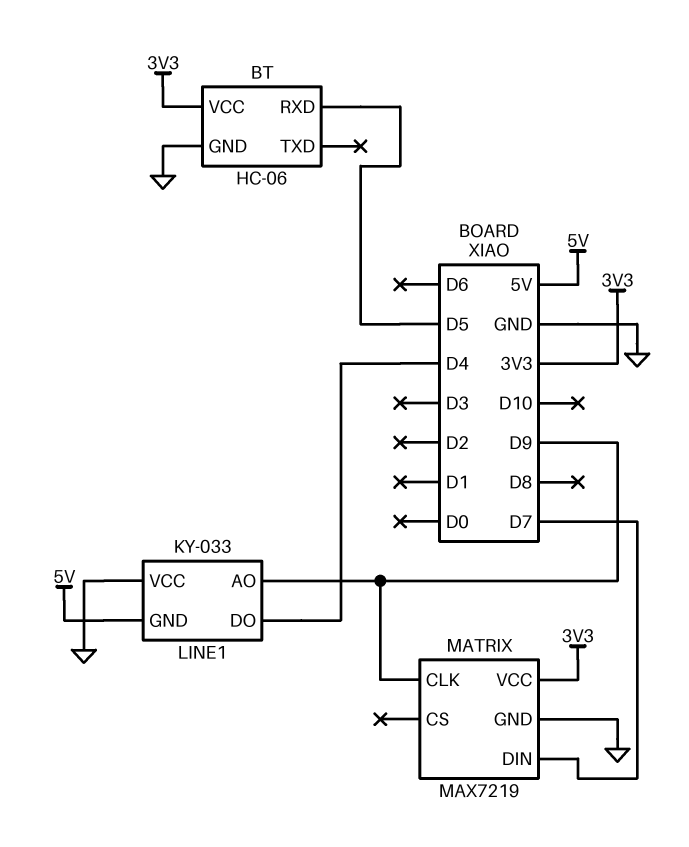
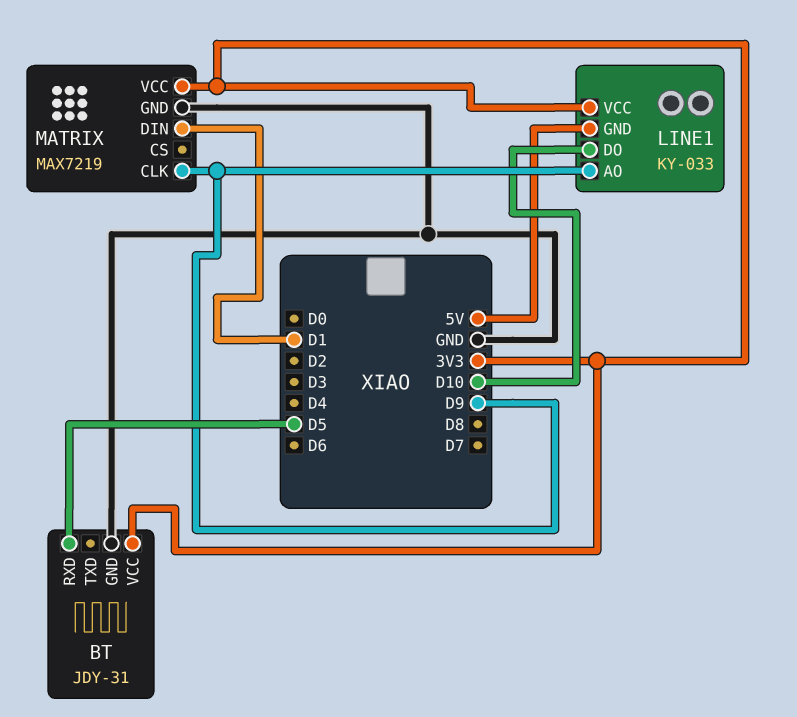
BT: HC-06 -> JDY-31
LINE1 pin DO: D4 -> D10
LINE1 pin VCC: GND -> 3V3
MATRIX pin DIN: D7 -> D1

